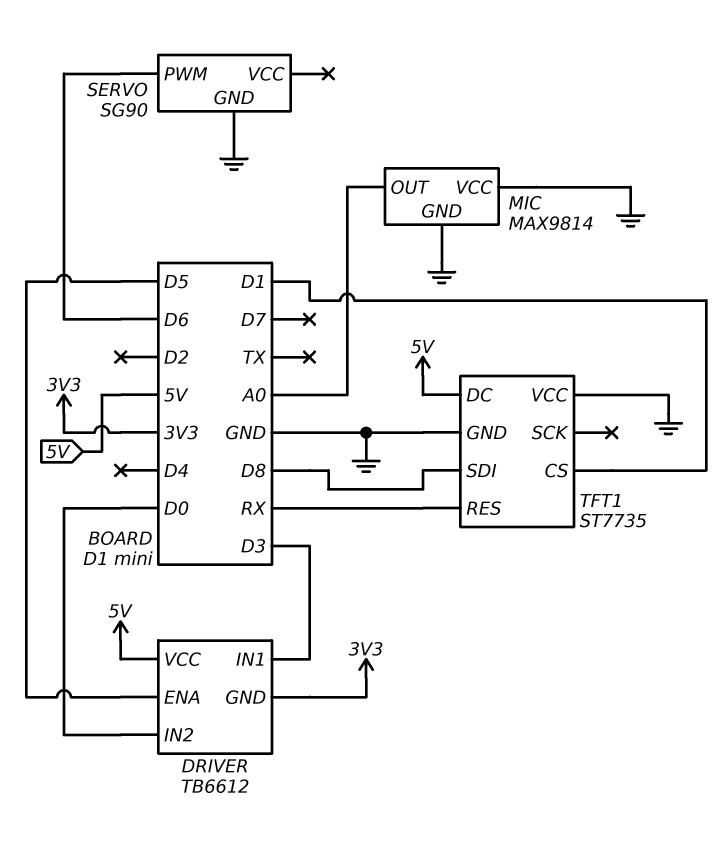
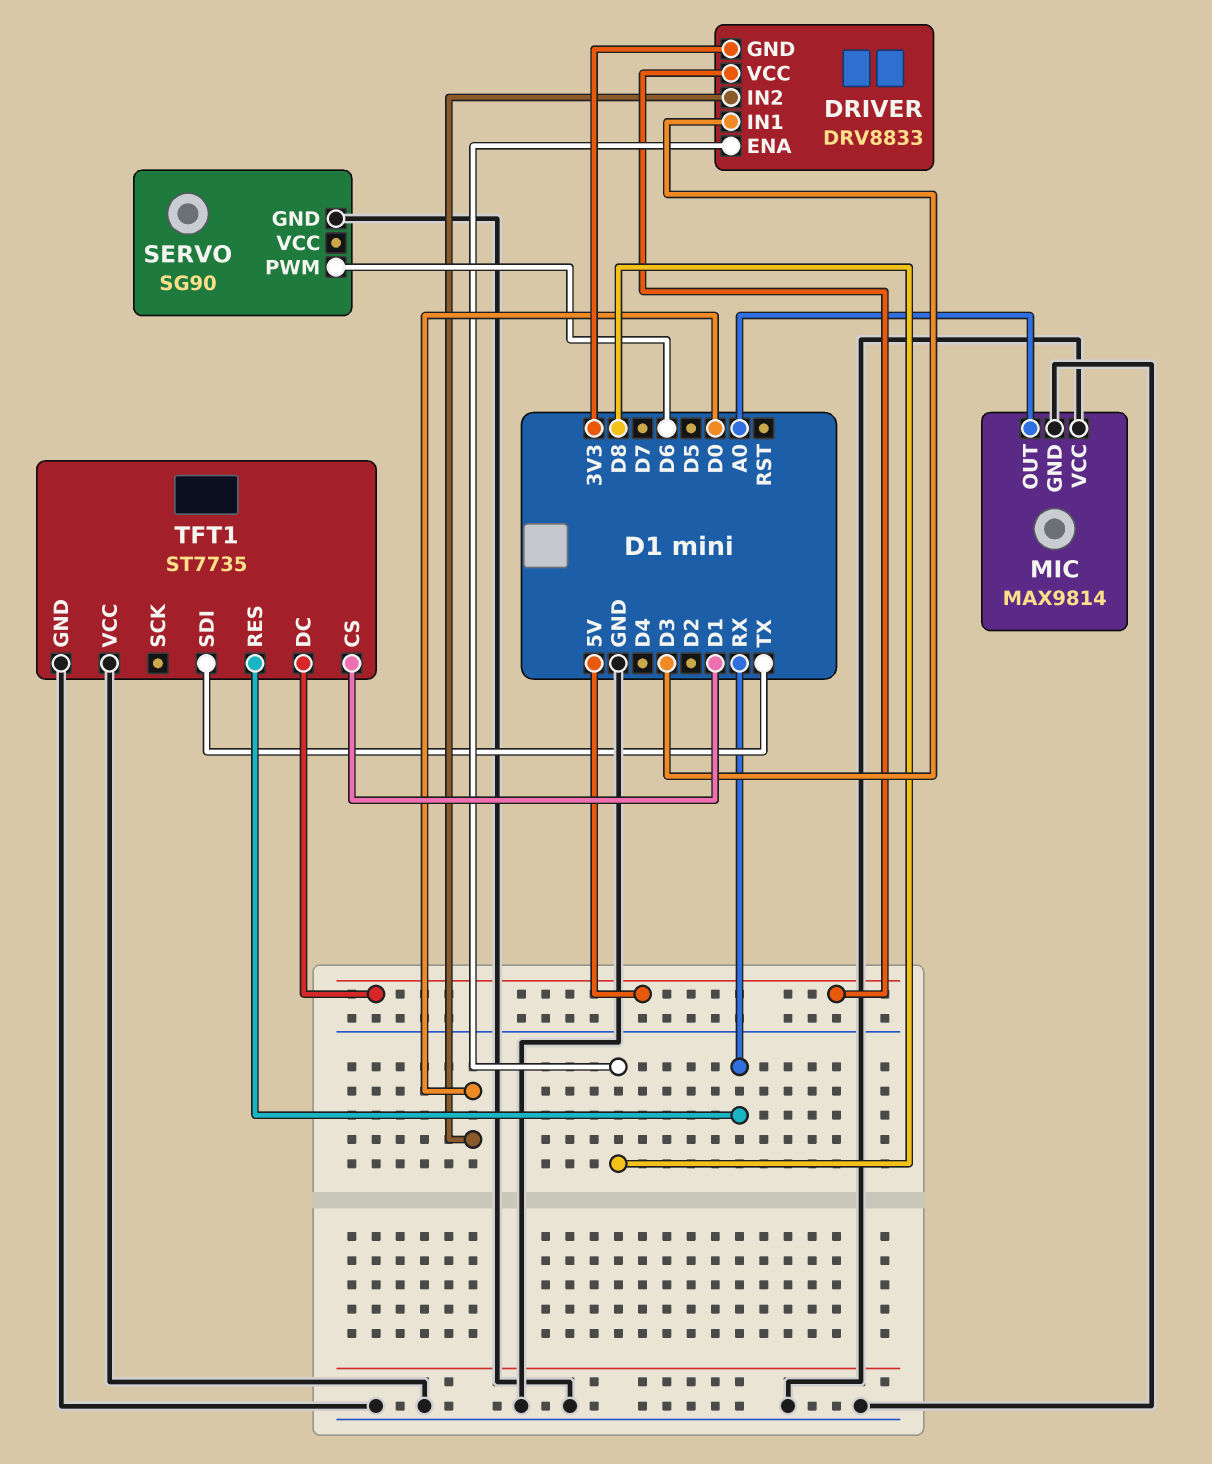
DRIVER: TB6612 -> DRV8833
DRIVER pin ENA: D5 -> D8
TFT1 pin SDI: D8 -> TX

